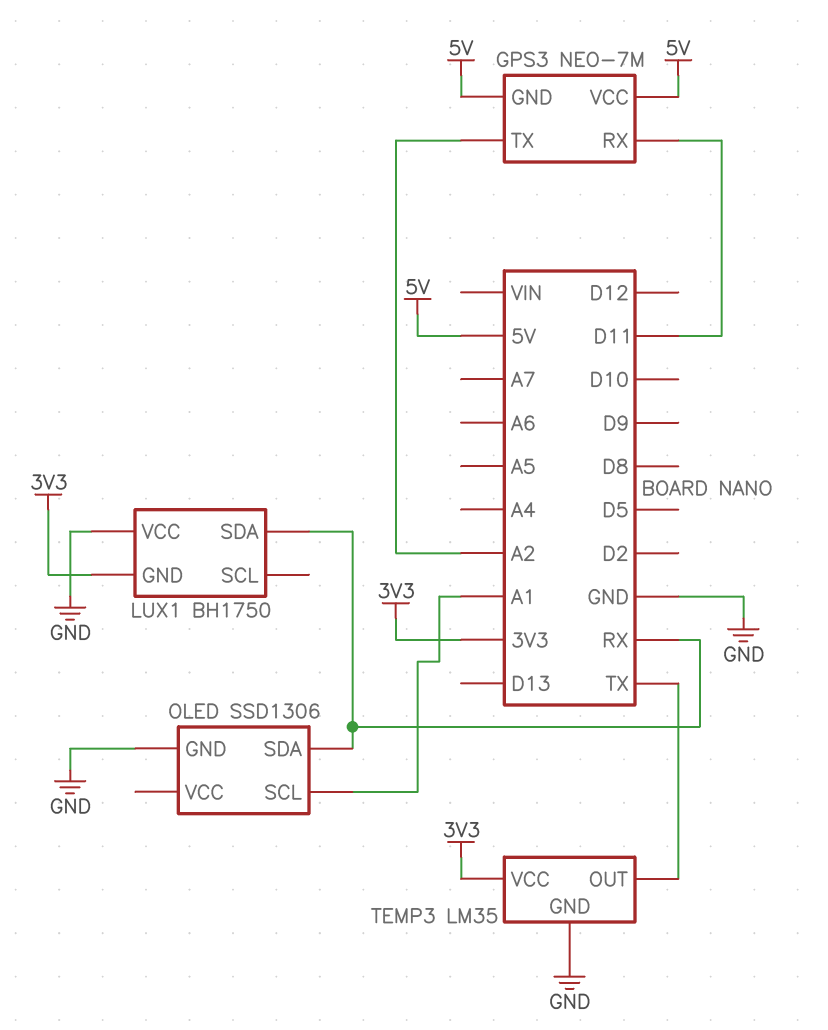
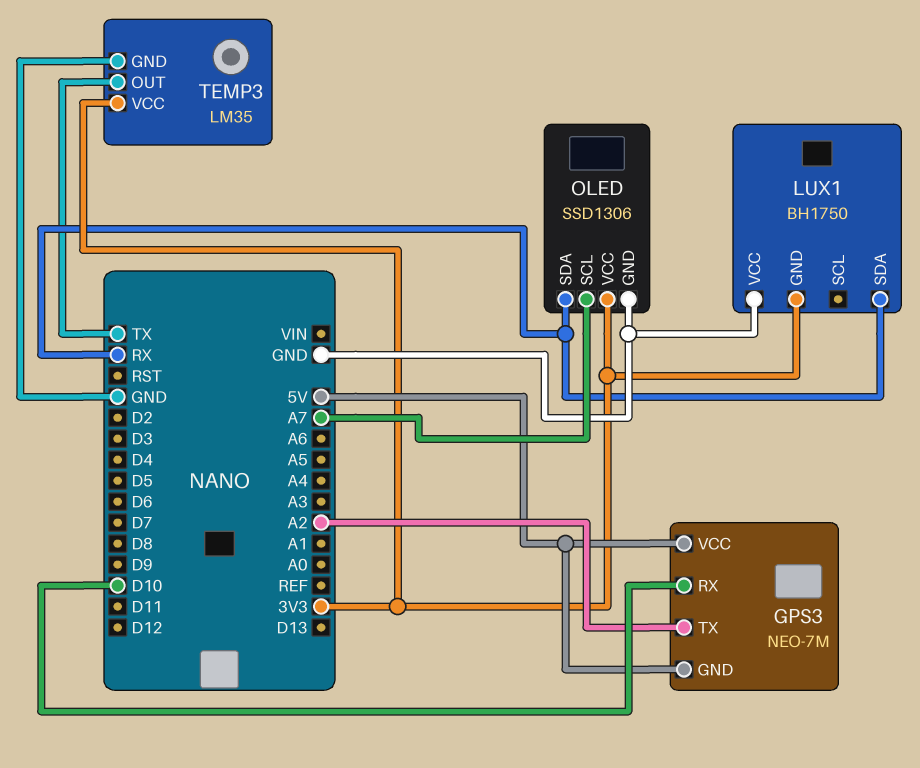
GPS3 pin RX: D11 -> D10
OLED pin SCL: A1 -> A7
OLED pin VCC: none -> 3V3

